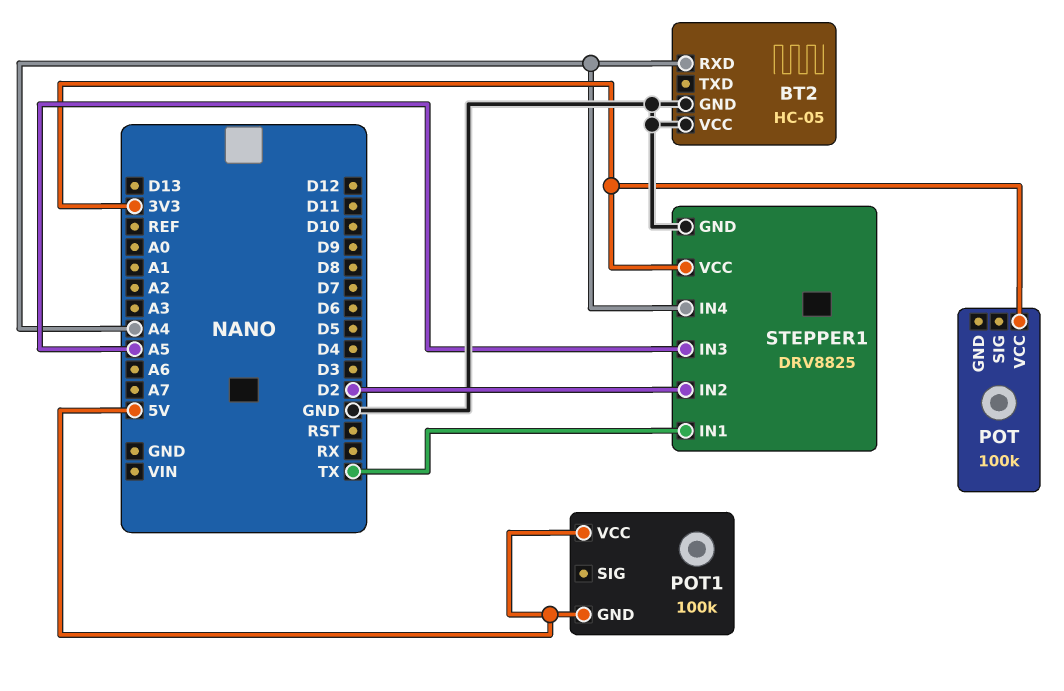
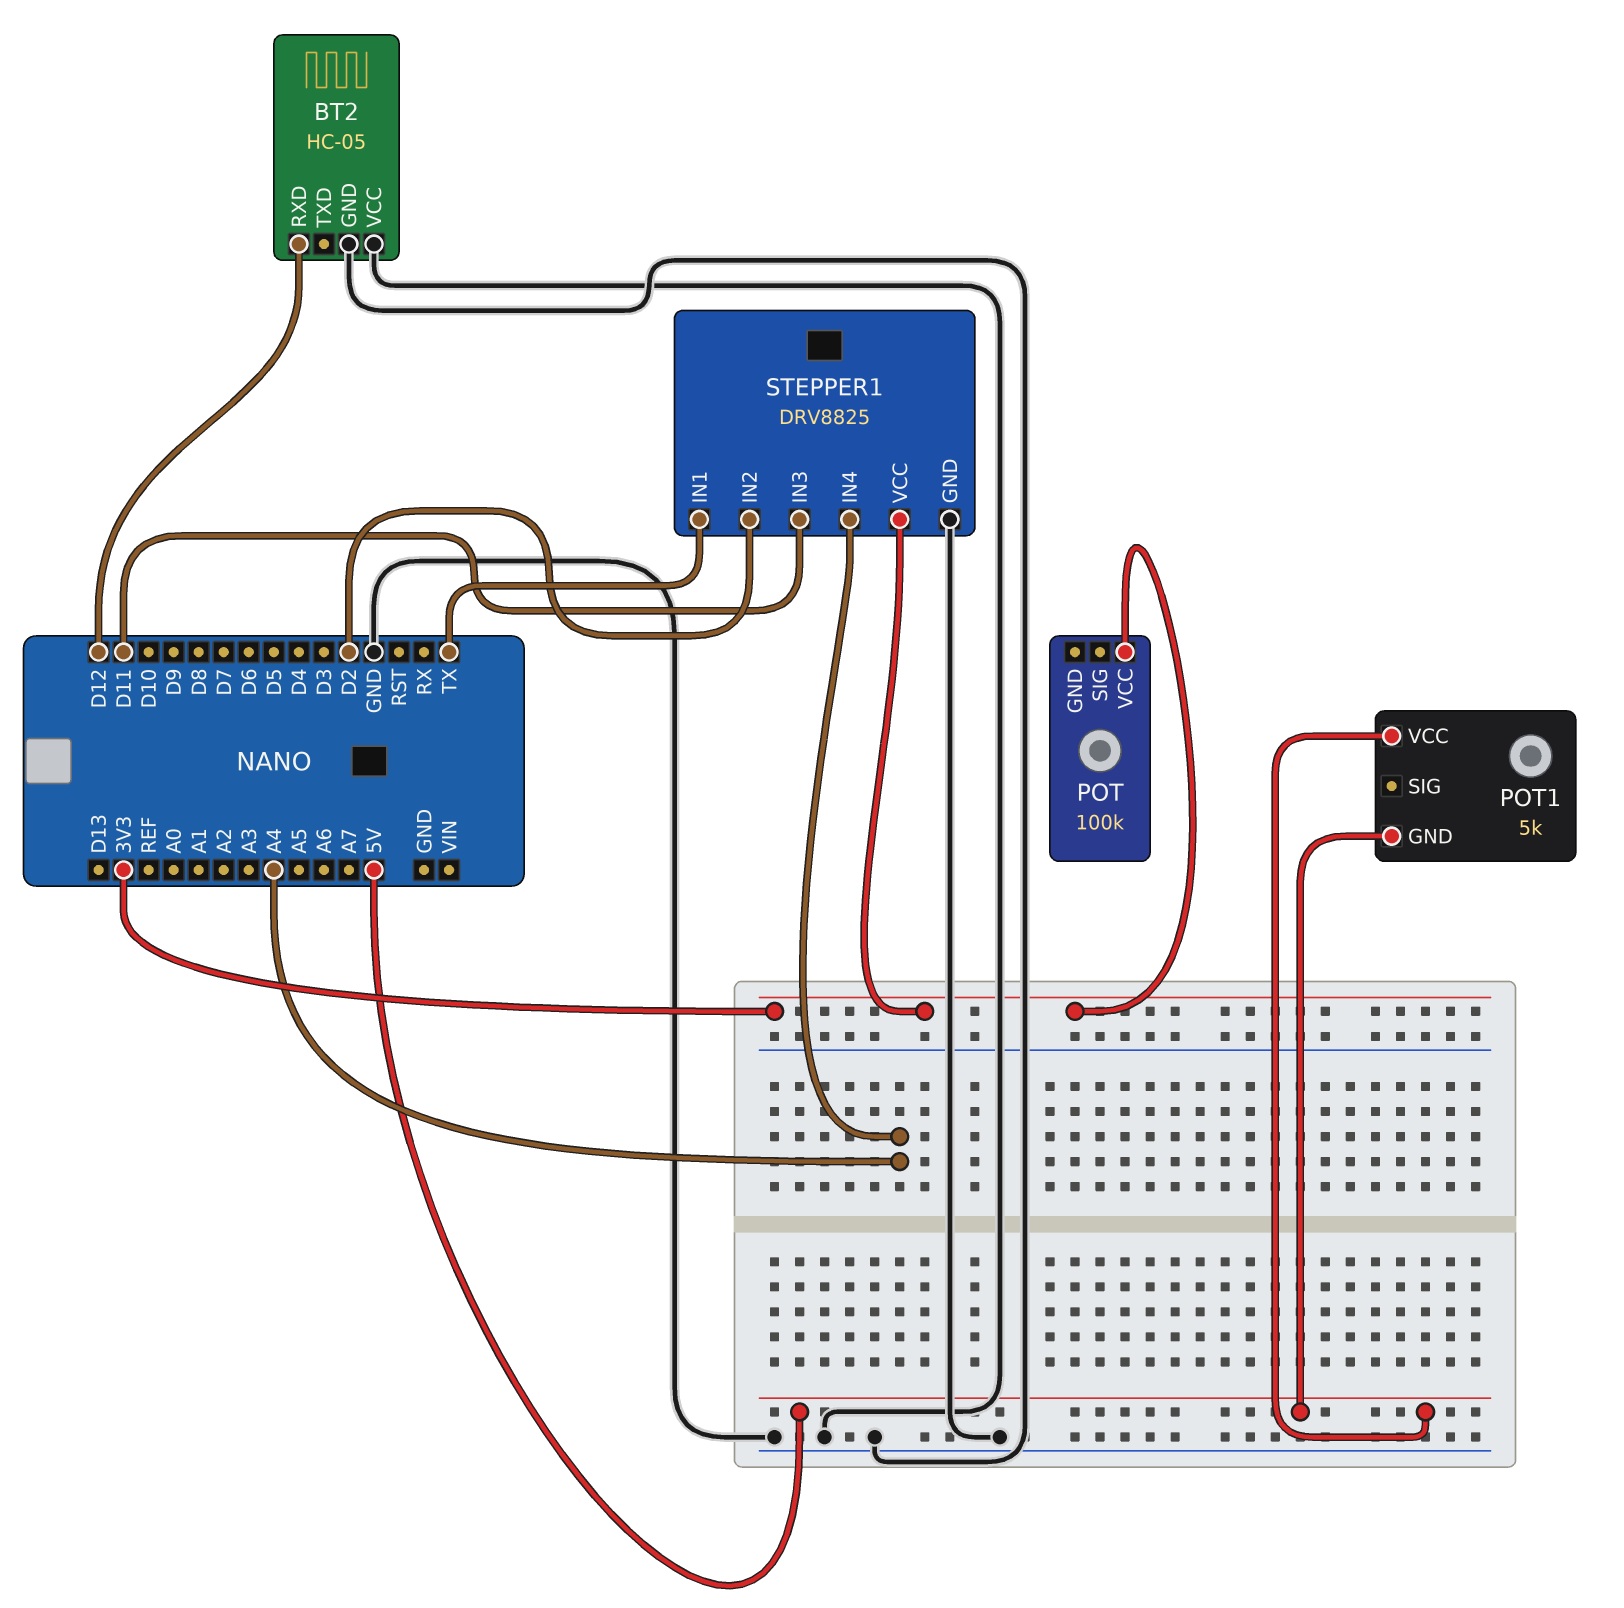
BT2 pin RXD: A4 -> D12
POT1: 100k -> 5k
STEPPER1 pin IN3: A5 -> D11

